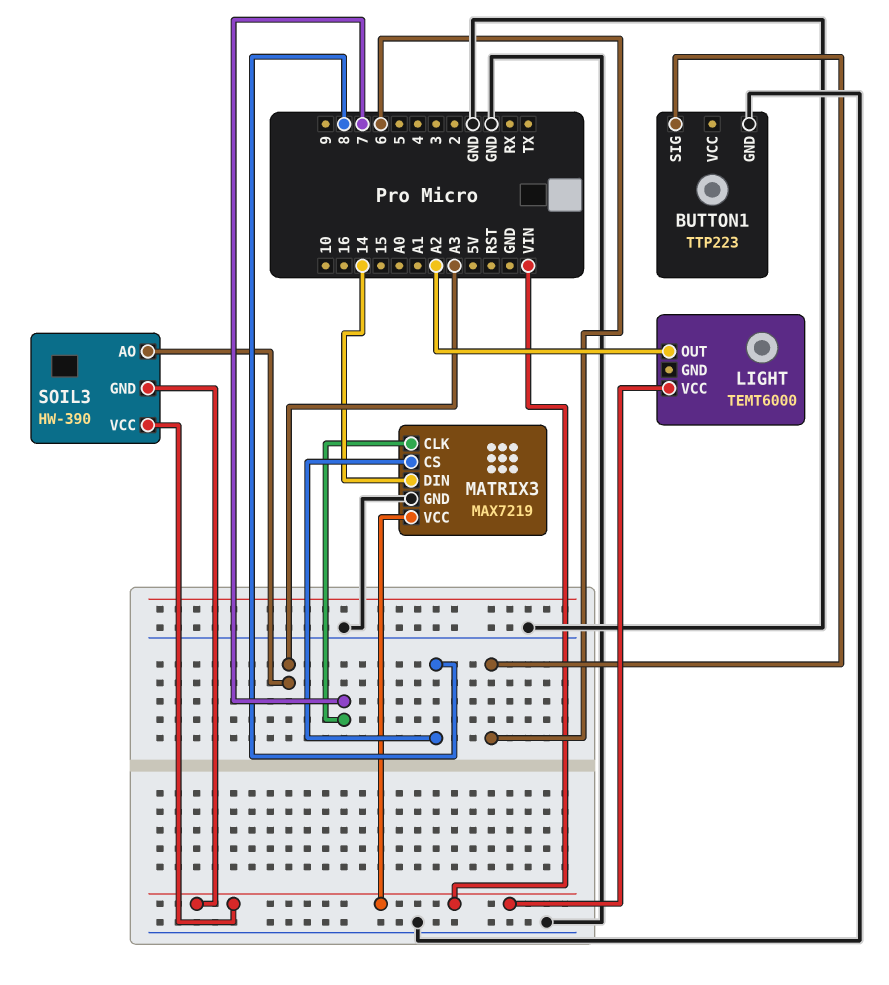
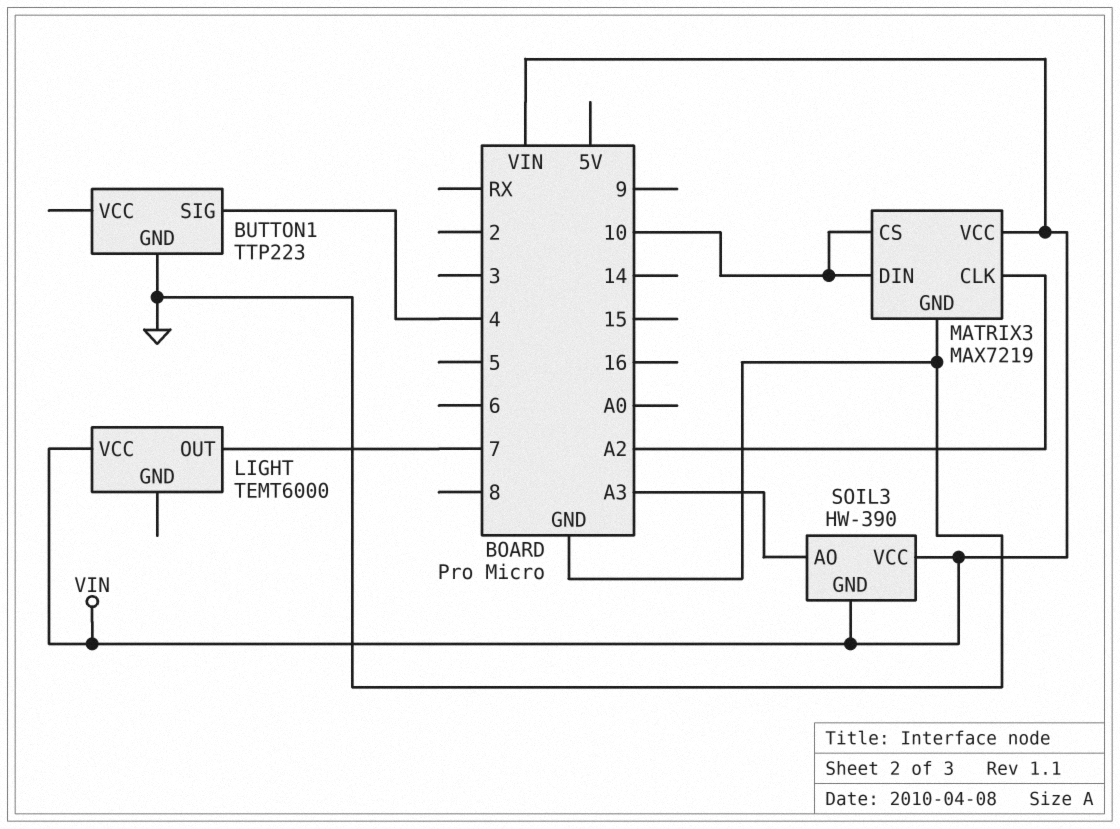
BUTTON1 pin SIG: 6 -> 4
LIGHT pin OUT: A2 -> 7
MATRIX3 pin CLK: 7 -> A2
MATRIX3 pin CS: 8 -> 10
MATRIX3 pin DIN: 14 -> 10

